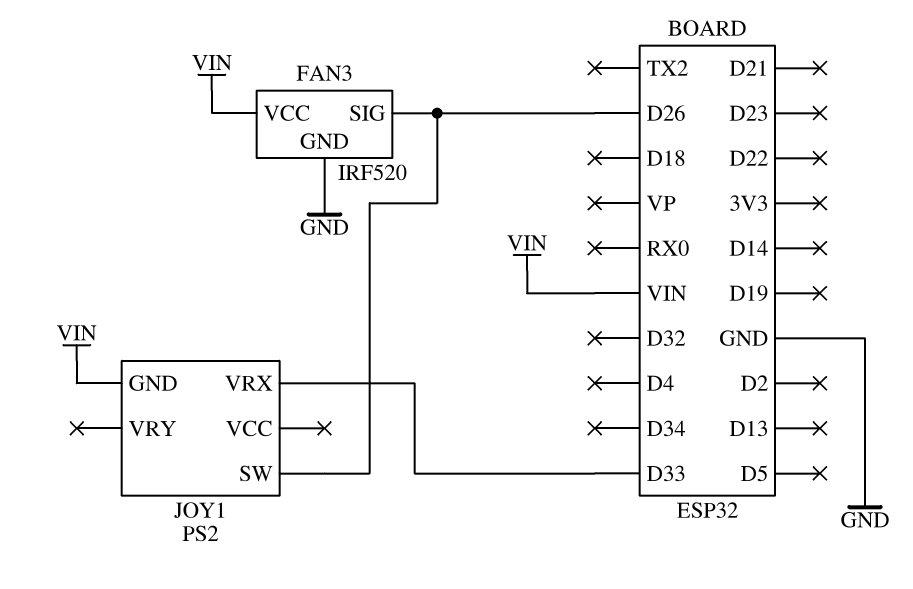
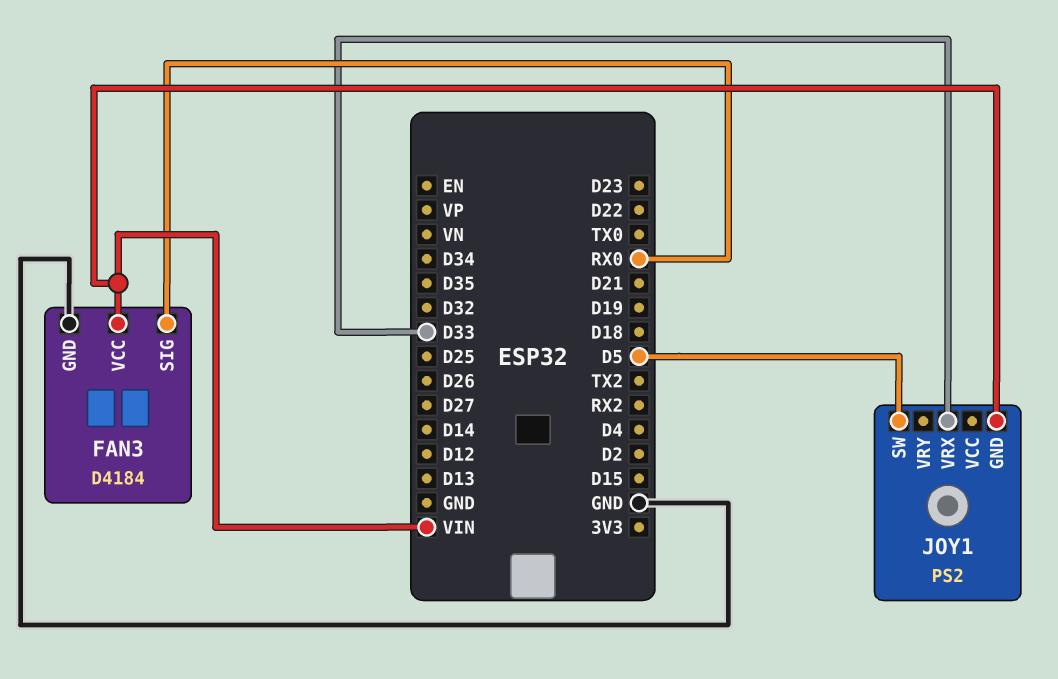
FAN3: IRF520 -> D4184
FAN3 pin SIG: D26 -> RX0
JOY1 pin SW: D26 -> D5

